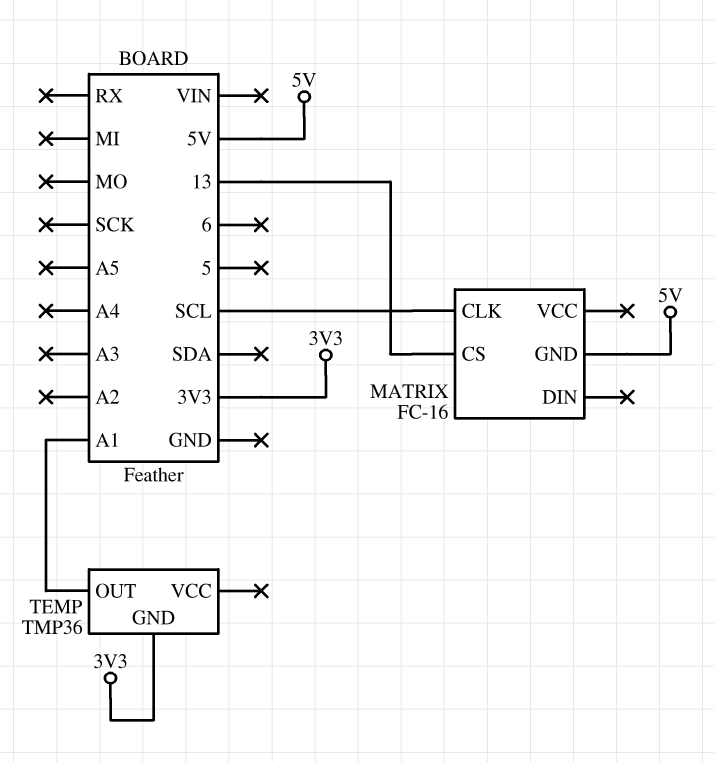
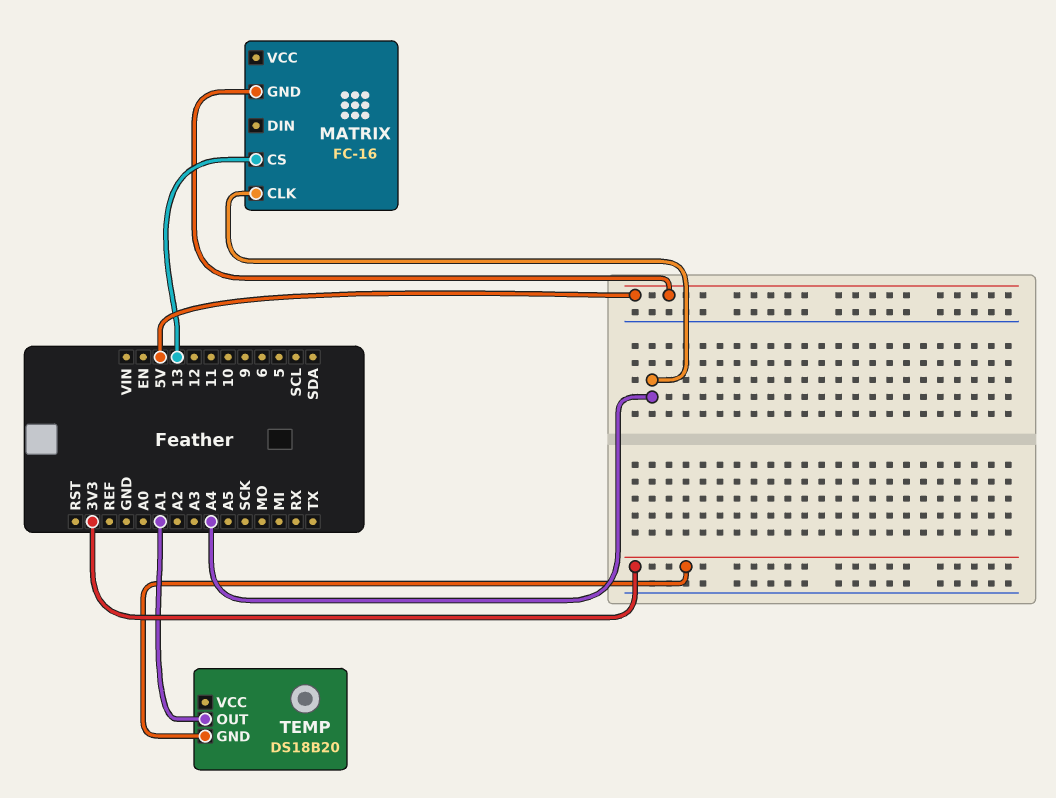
MATRIX pin CLK: SCL -> A4
TEMP: TMP36 -> DS18B20

